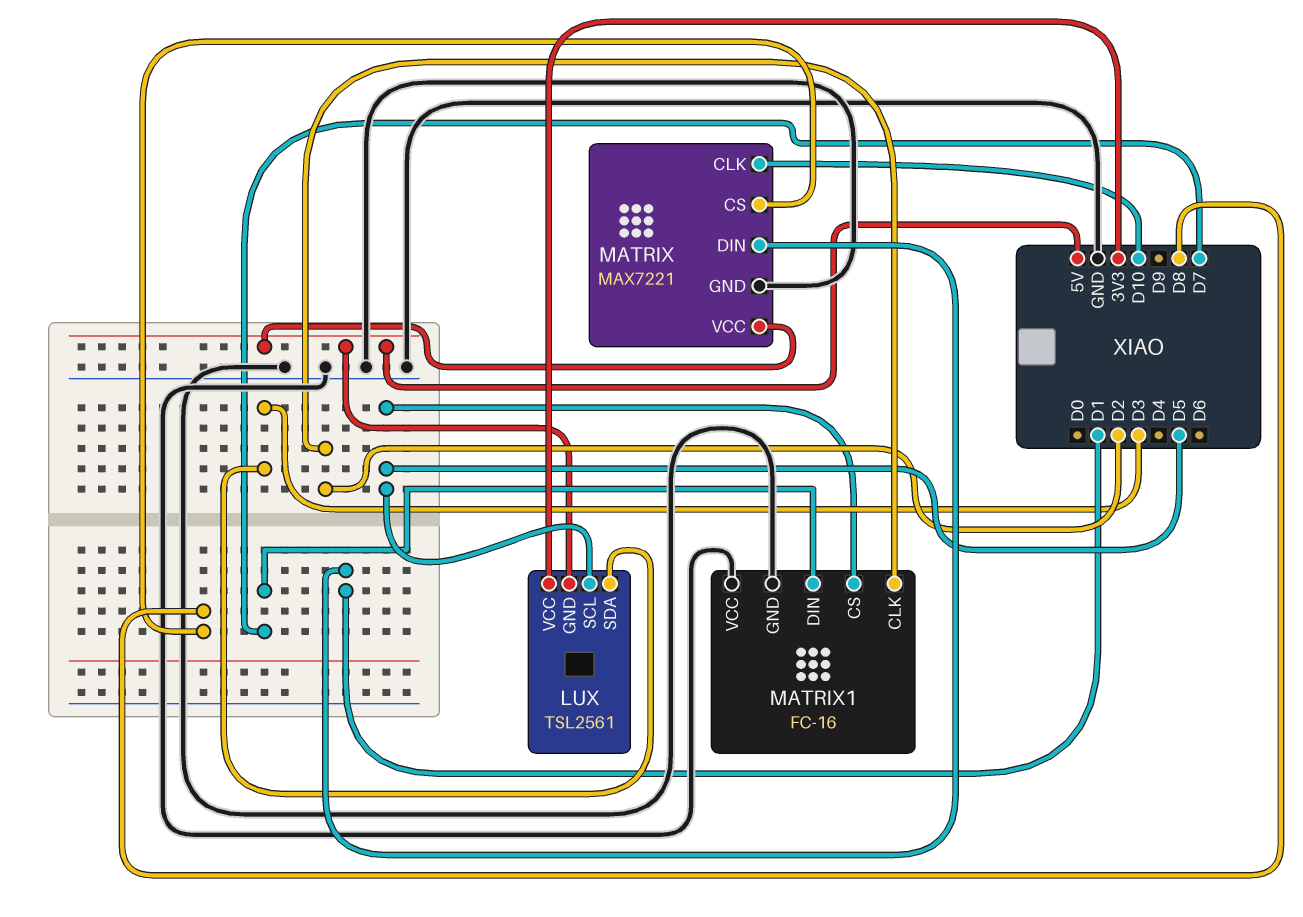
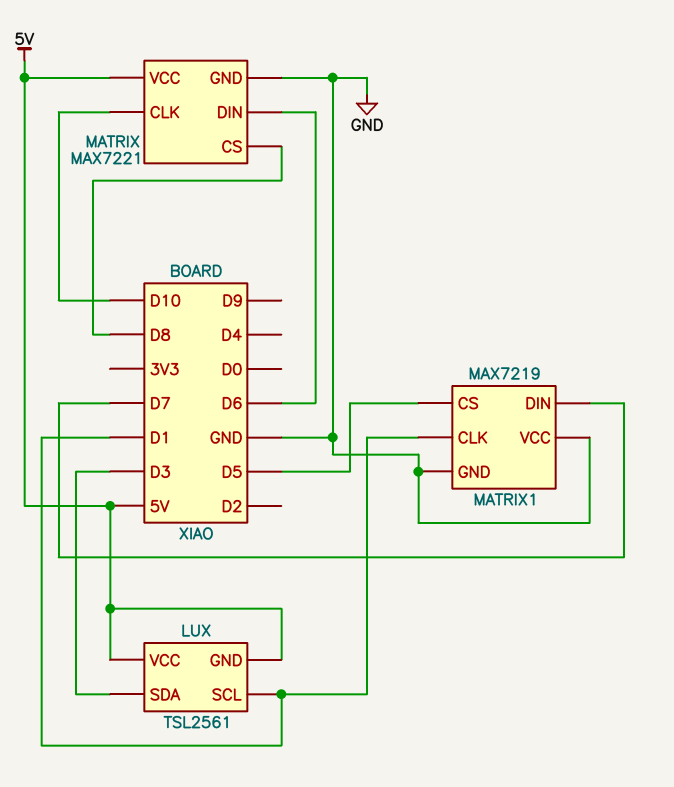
LUX pin SCL: D5 -> D1
LUX pin VCC: 3V3 -> 5V
MATRIX pin DIN: D1 -> D6
MATRIX1: FC-16 -> MAX7219
MATRIX1 pin CLK: D2 -> D1

